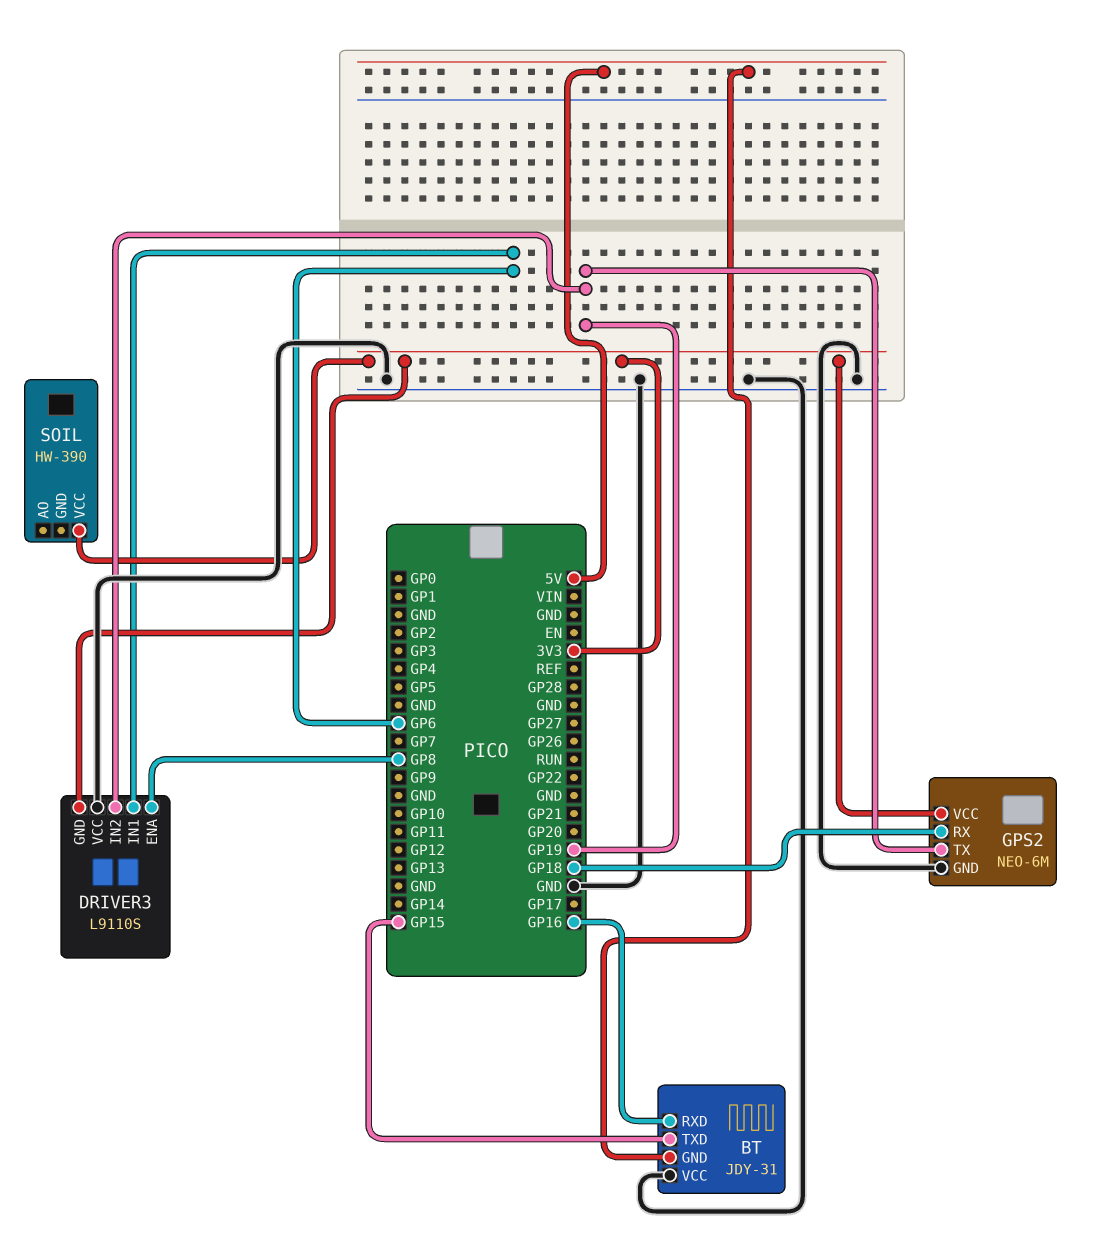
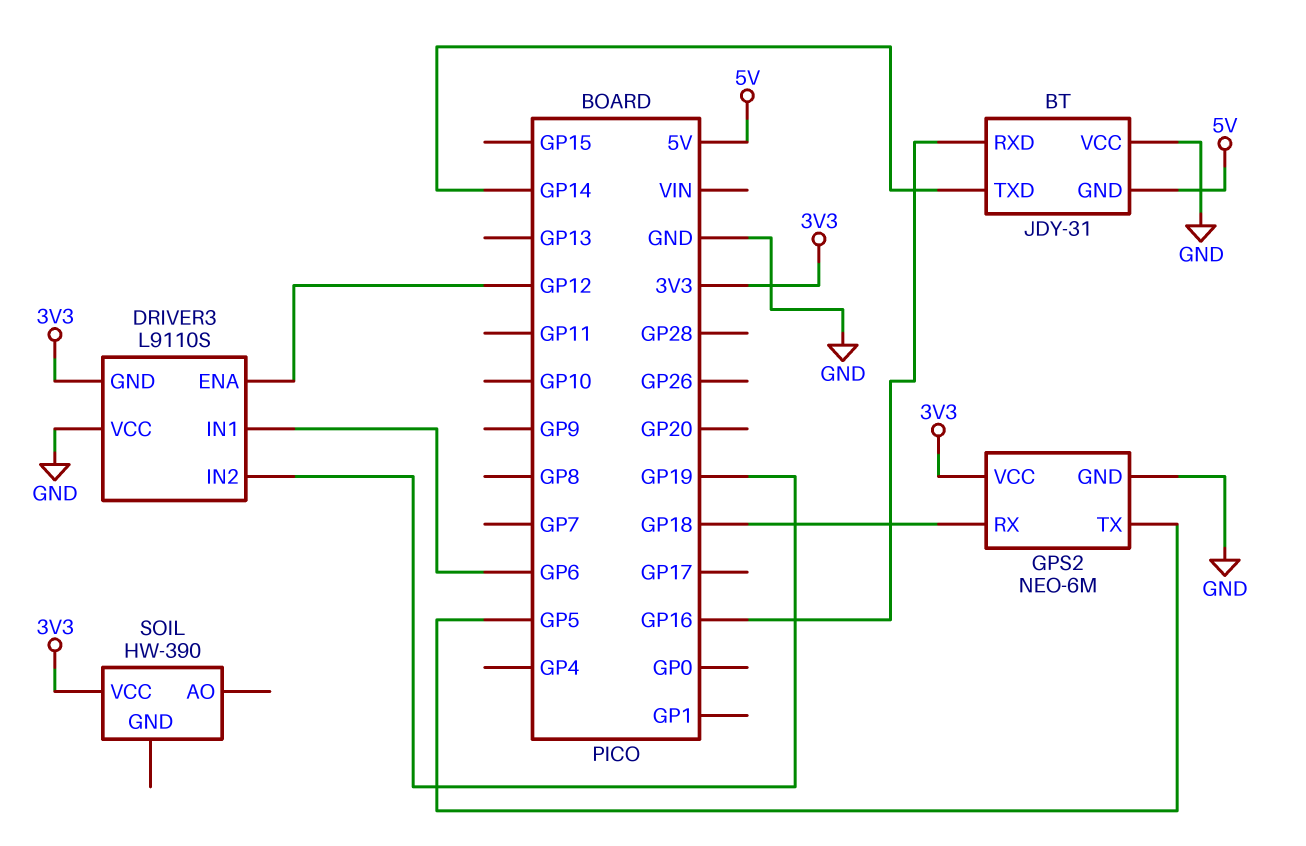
BT pin TXD: GP15 -> GP14
DRIVER3 pin ENA: GP8 -> GP12
GPS2 pin TX: GP19 -> GP5

